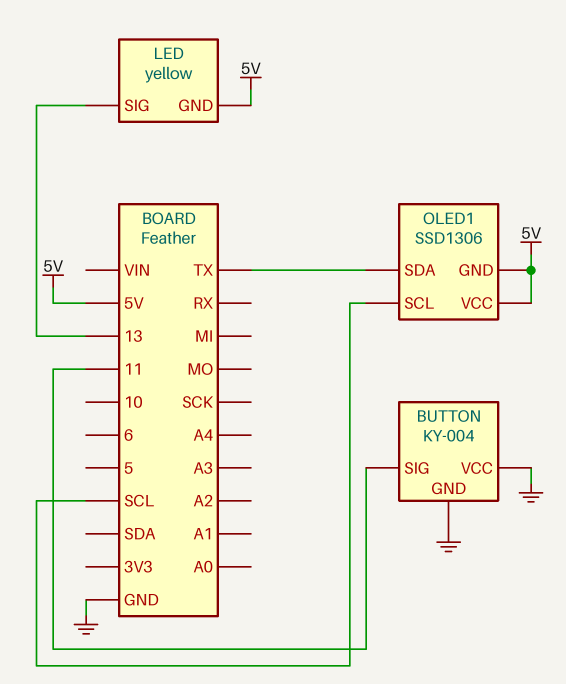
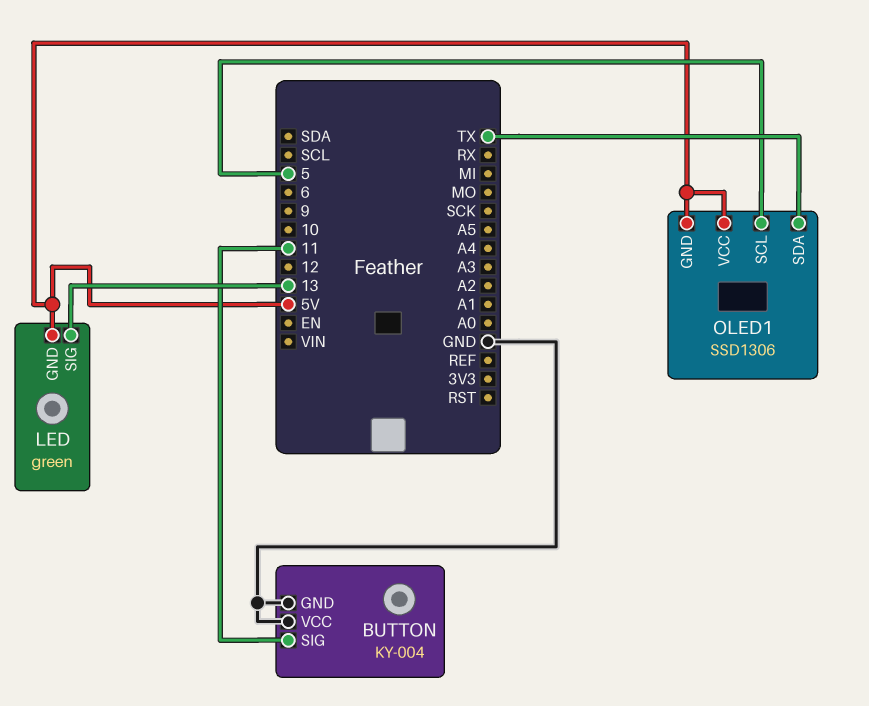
LED: yellow -> green
OLED1 pin SCL: SCL -> 5

